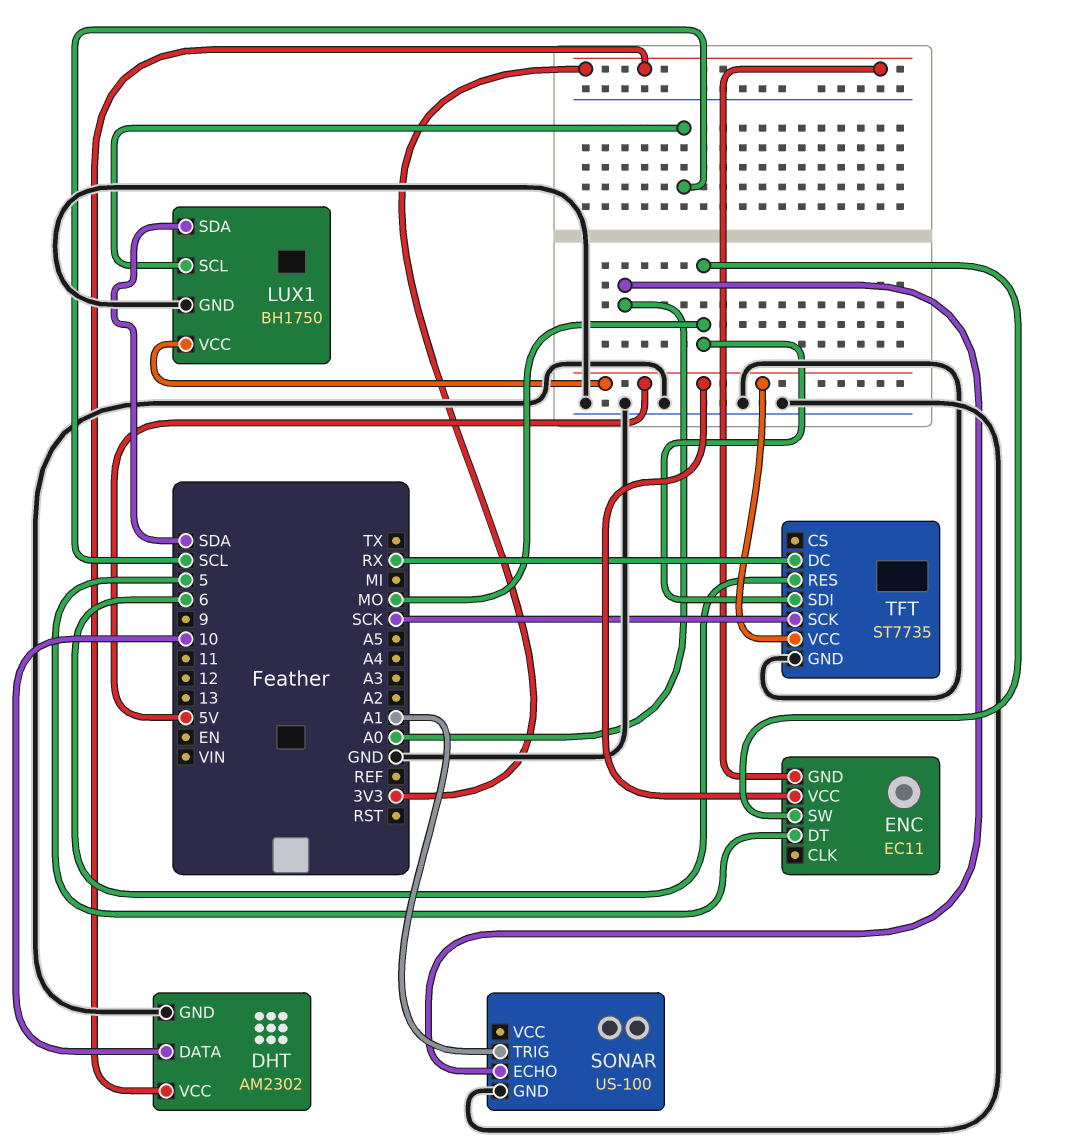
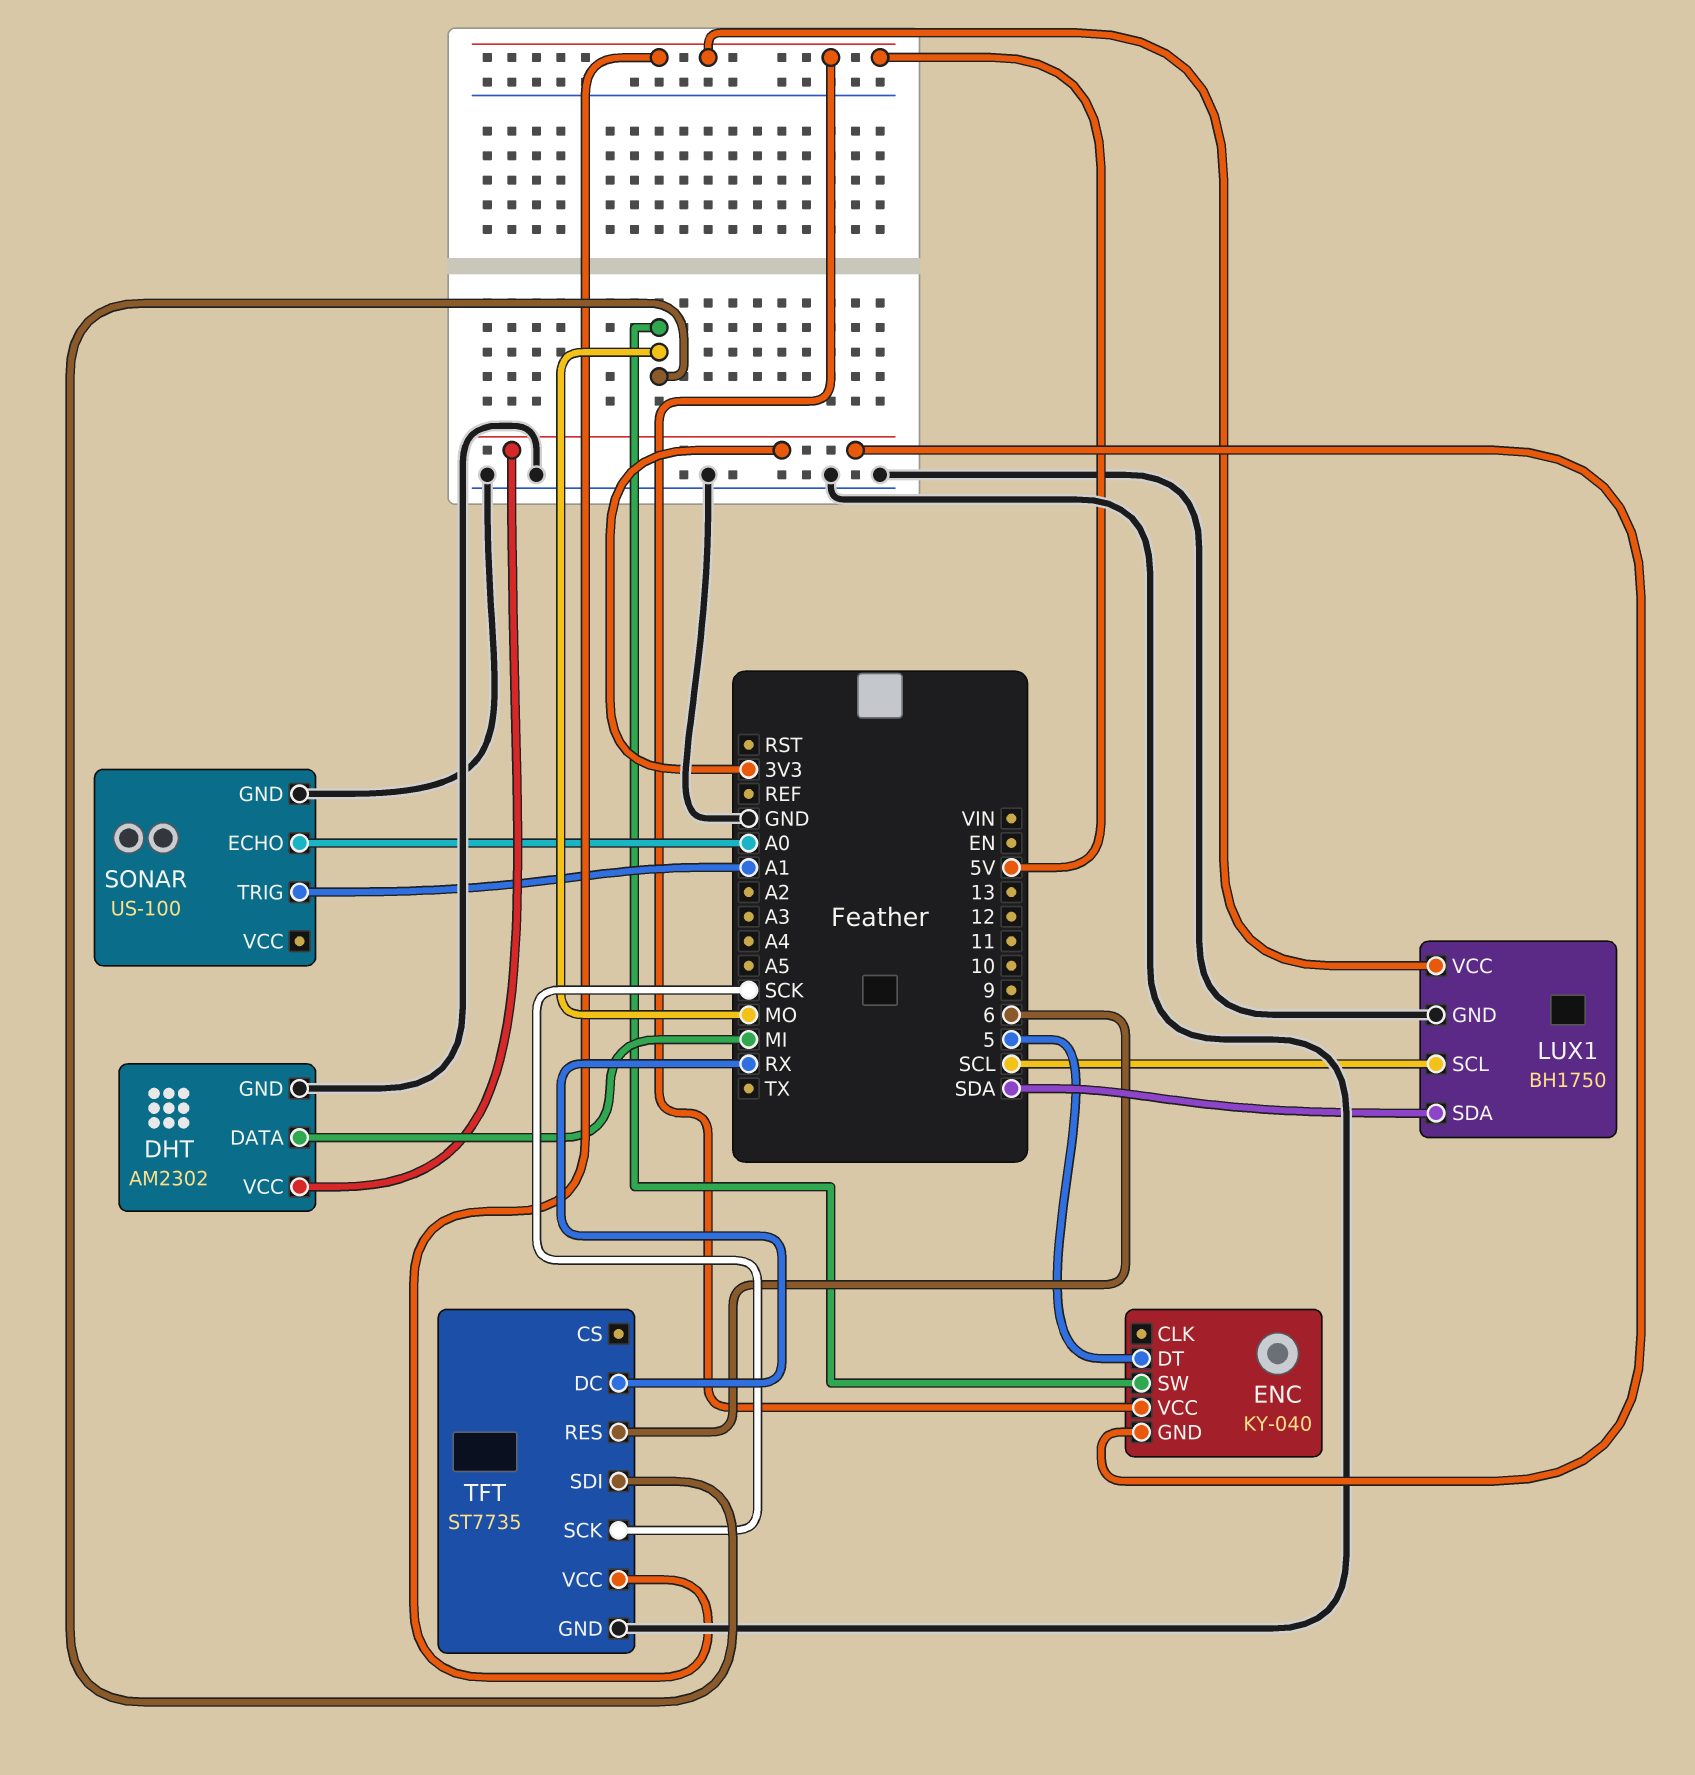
DHT pin DATA: 10 -> MI
ENC: EC11 -> KY-040

